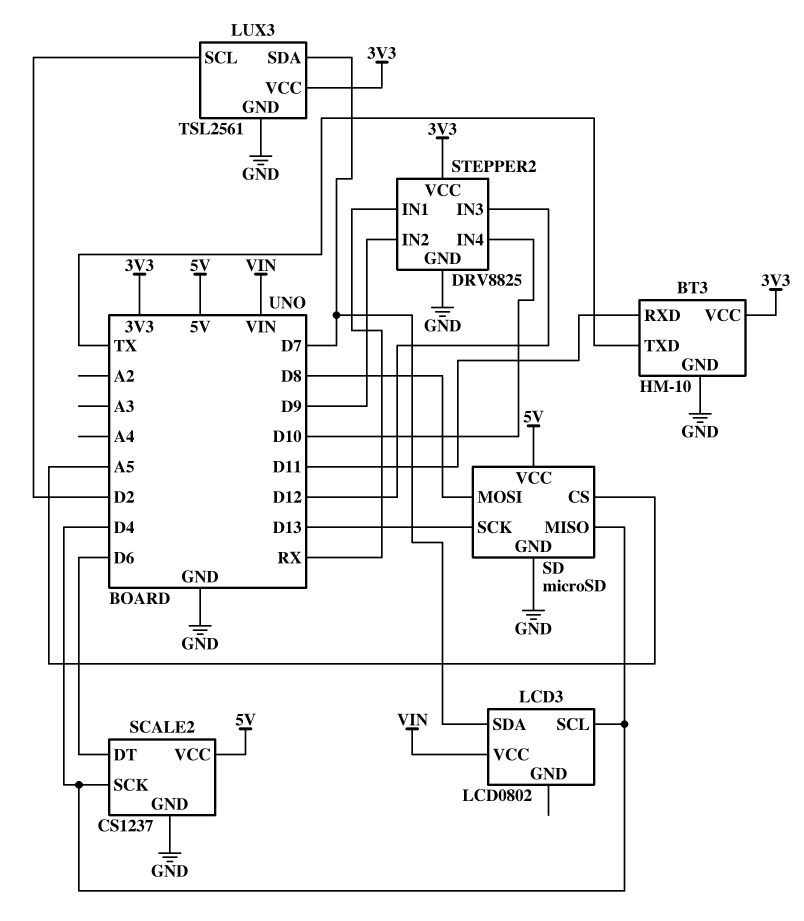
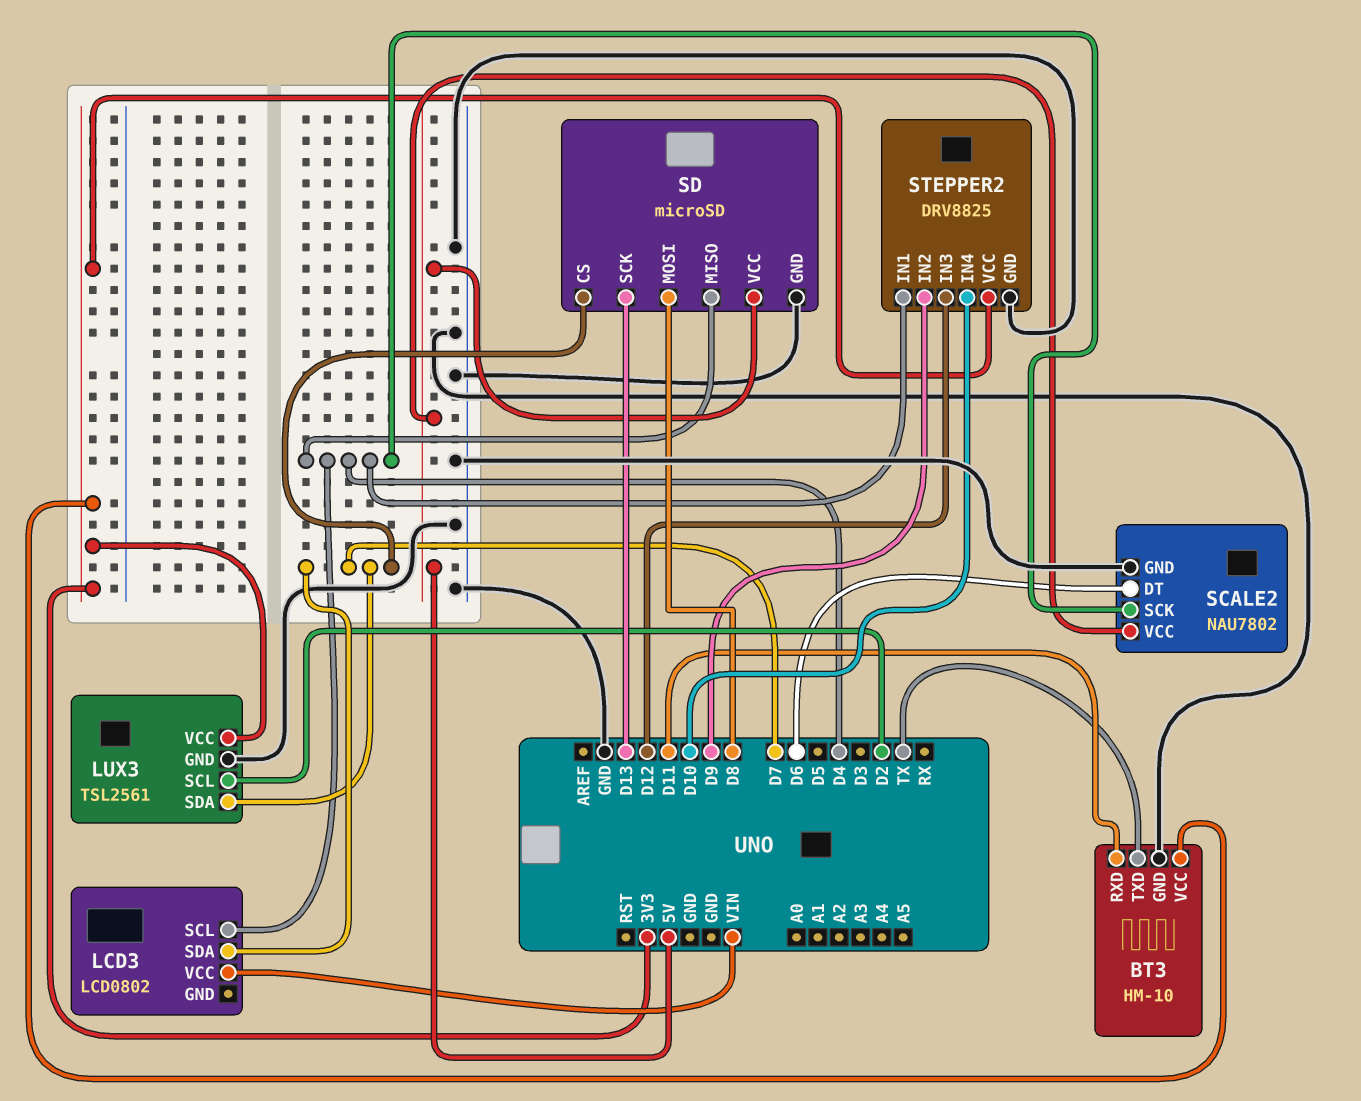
SCALE2: CS1237 -> NAU7802
SD pin CS: A5 -> D7
STEPPER2 pin IN1: RX -> D4

